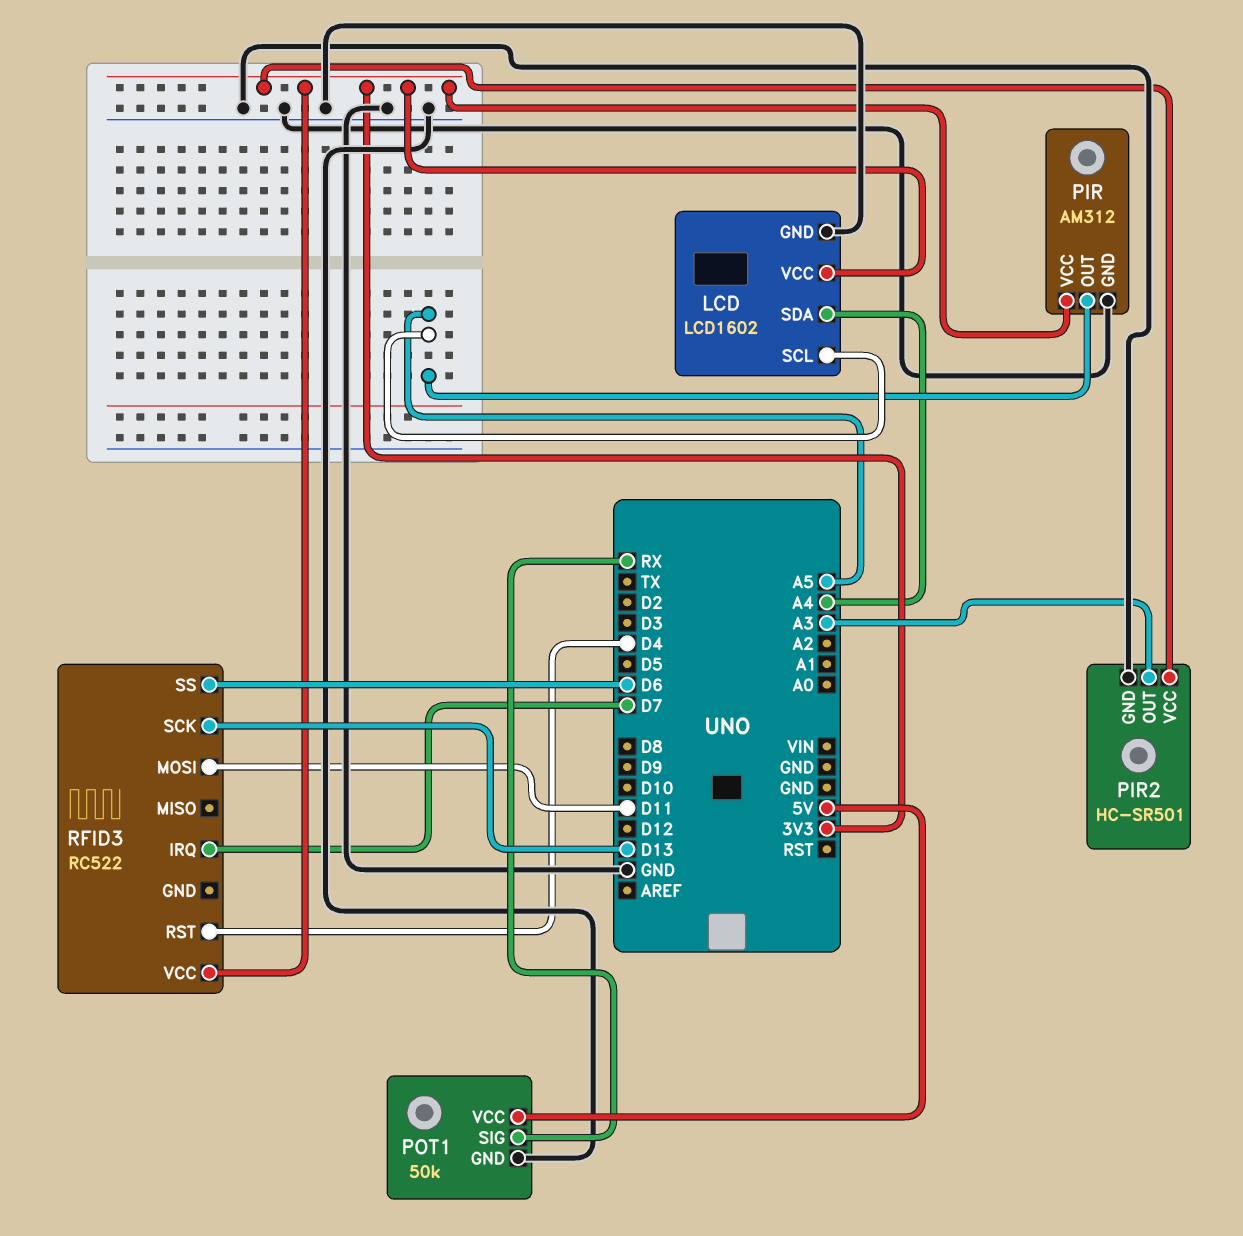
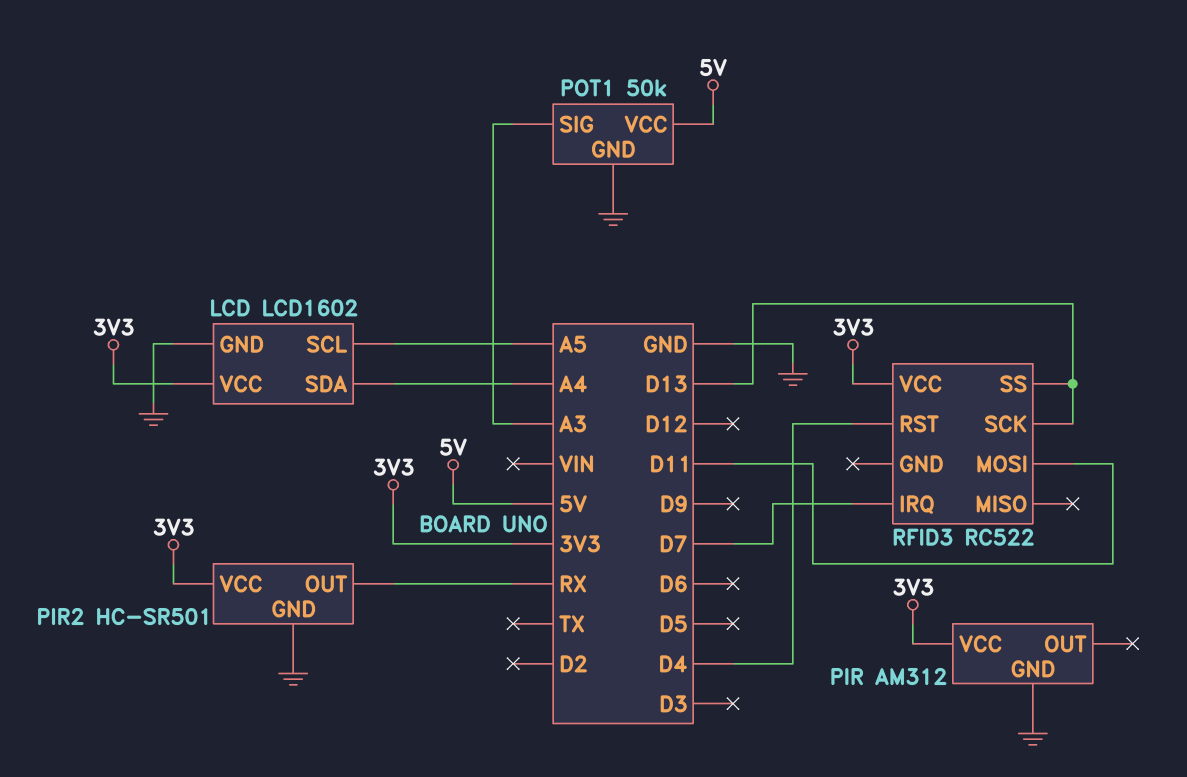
PIR pin OUT: A5 -> none
PIR2 pin OUT: A3 -> RX
POT1 pin SIG: RX -> A3
RFID3 pin SS: D6 -> D13

